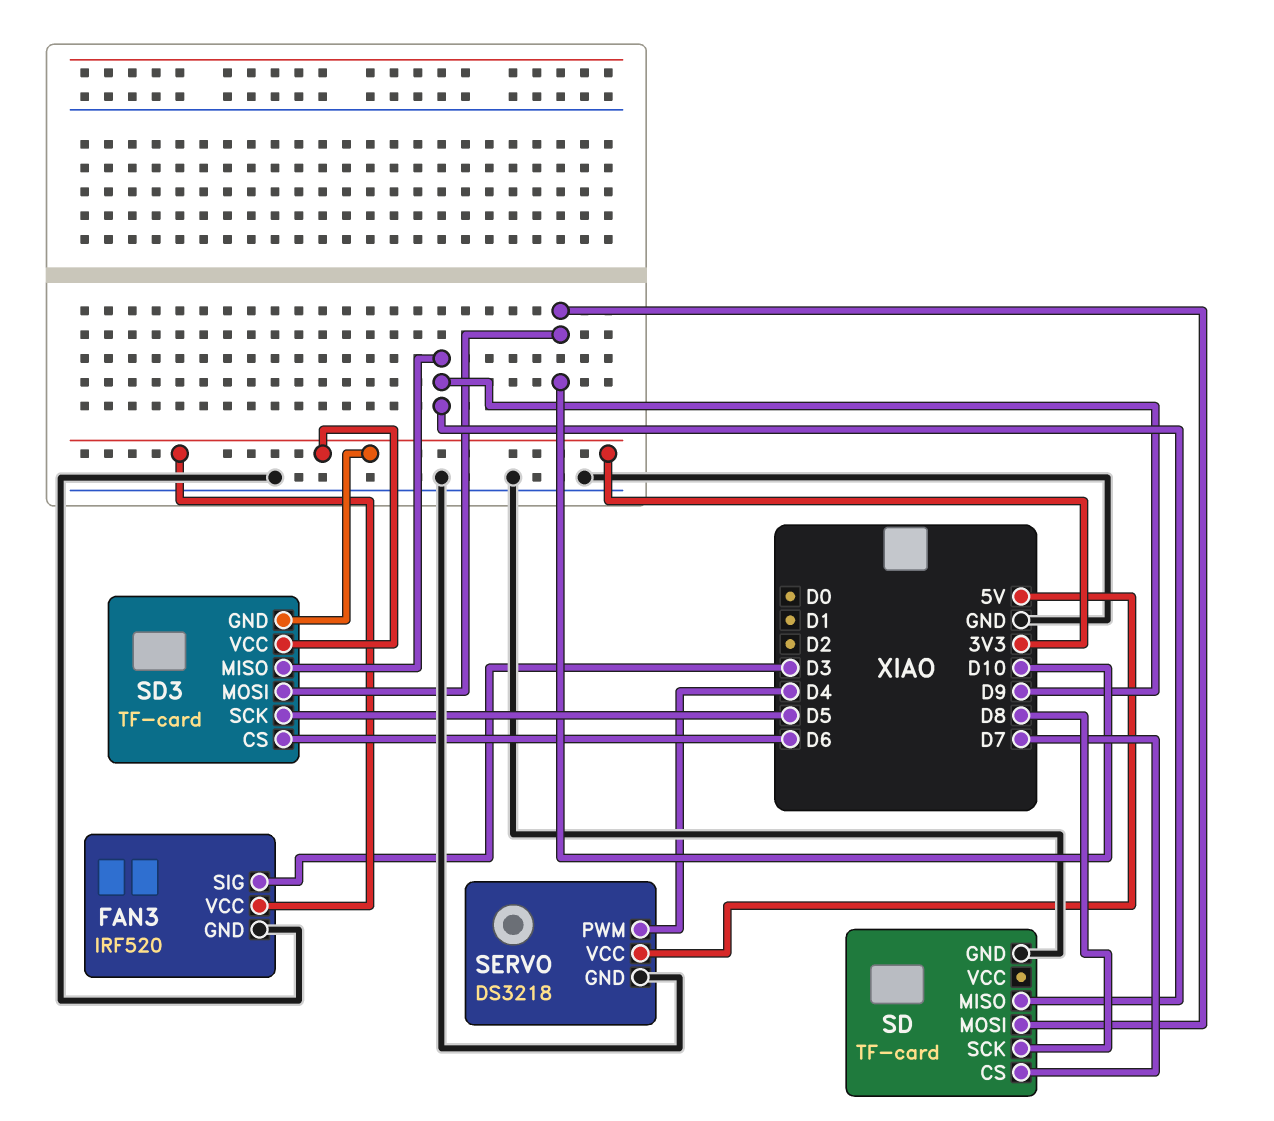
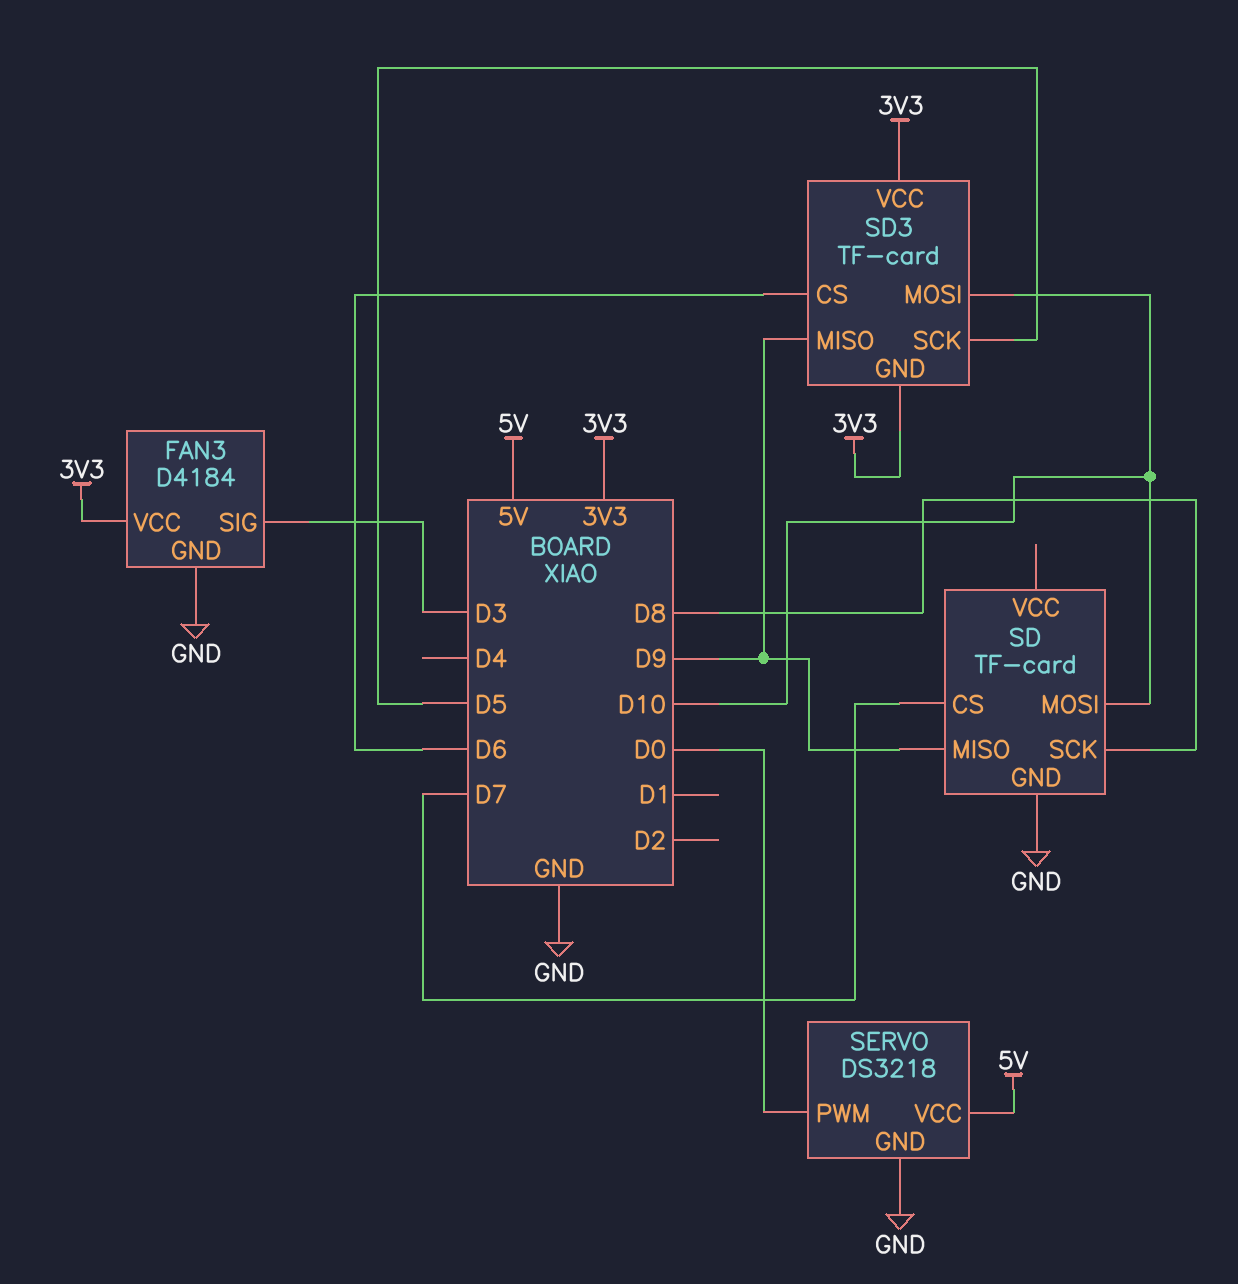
FAN3: IRF520 -> D4184
SERVO pin PWM: D4 -> D0

